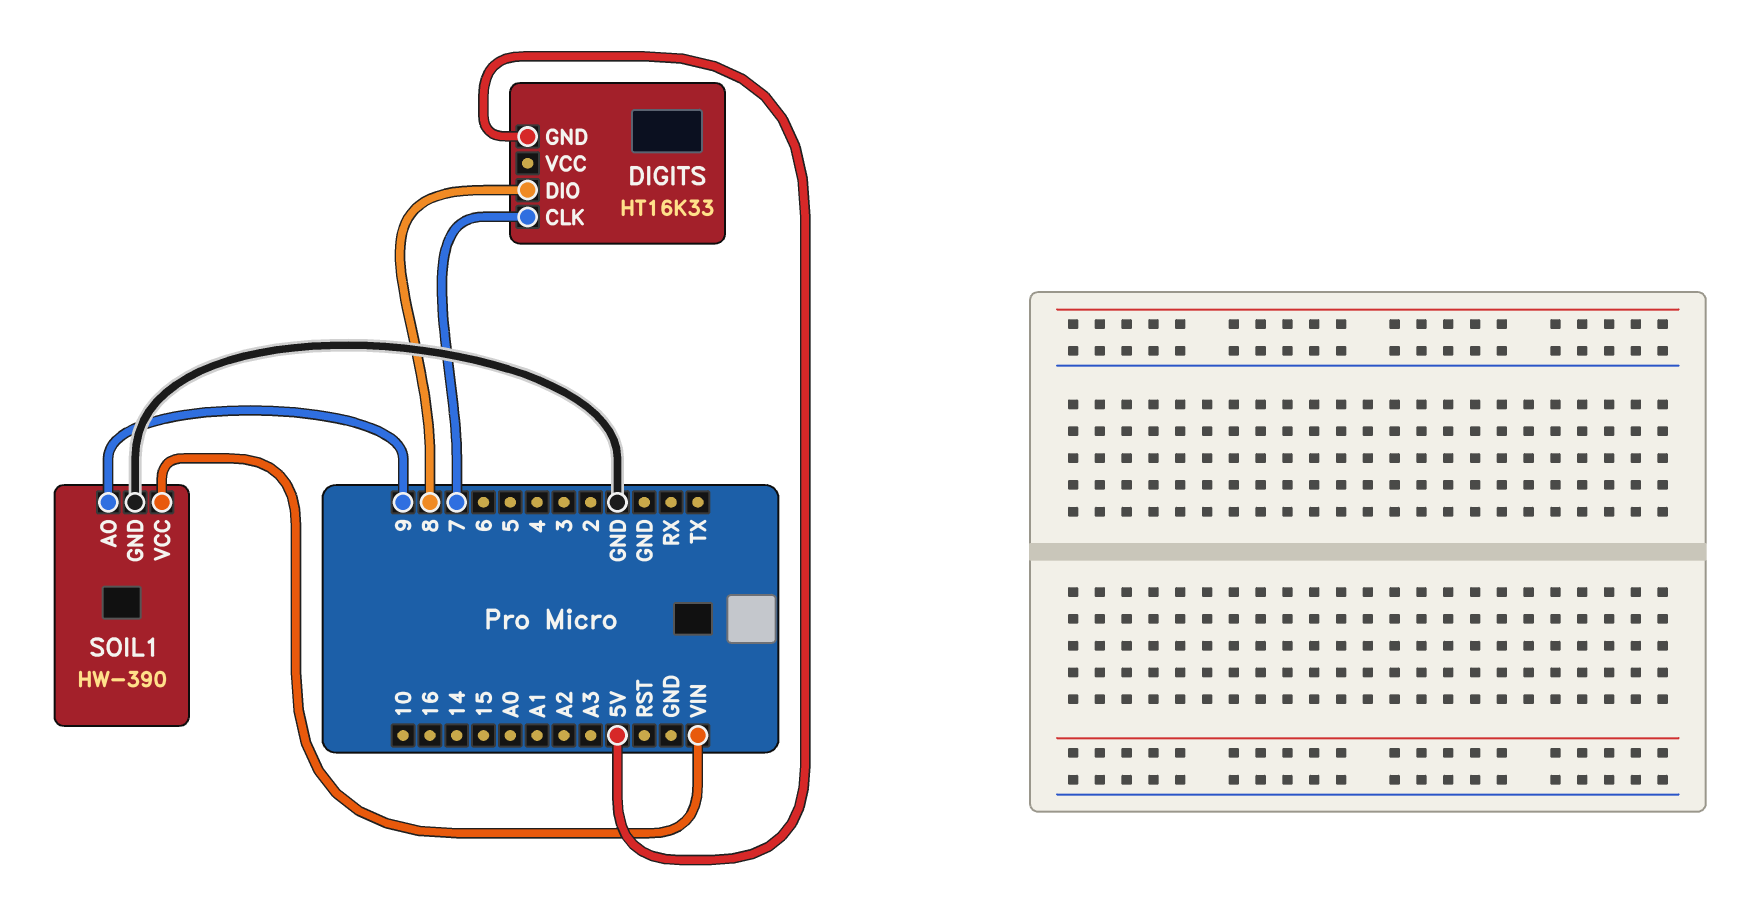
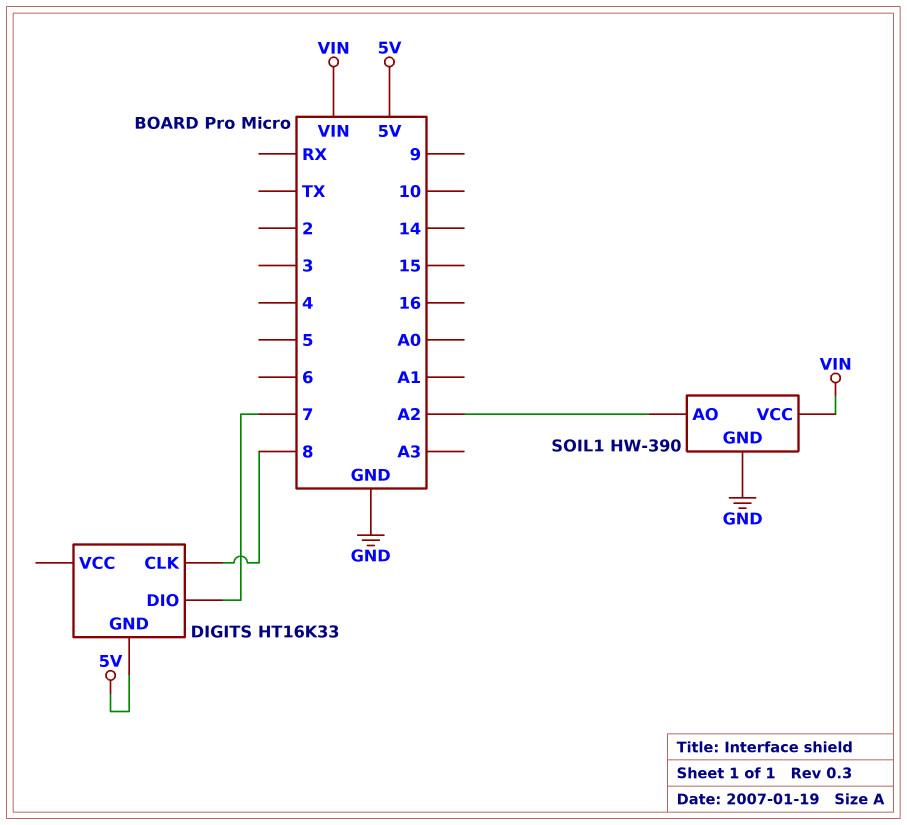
DIGITS pin CLK: 7 -> 8
DIGITS pin DIO: 8 -> 7
SOIL1 pin AO: 9 -> A2

